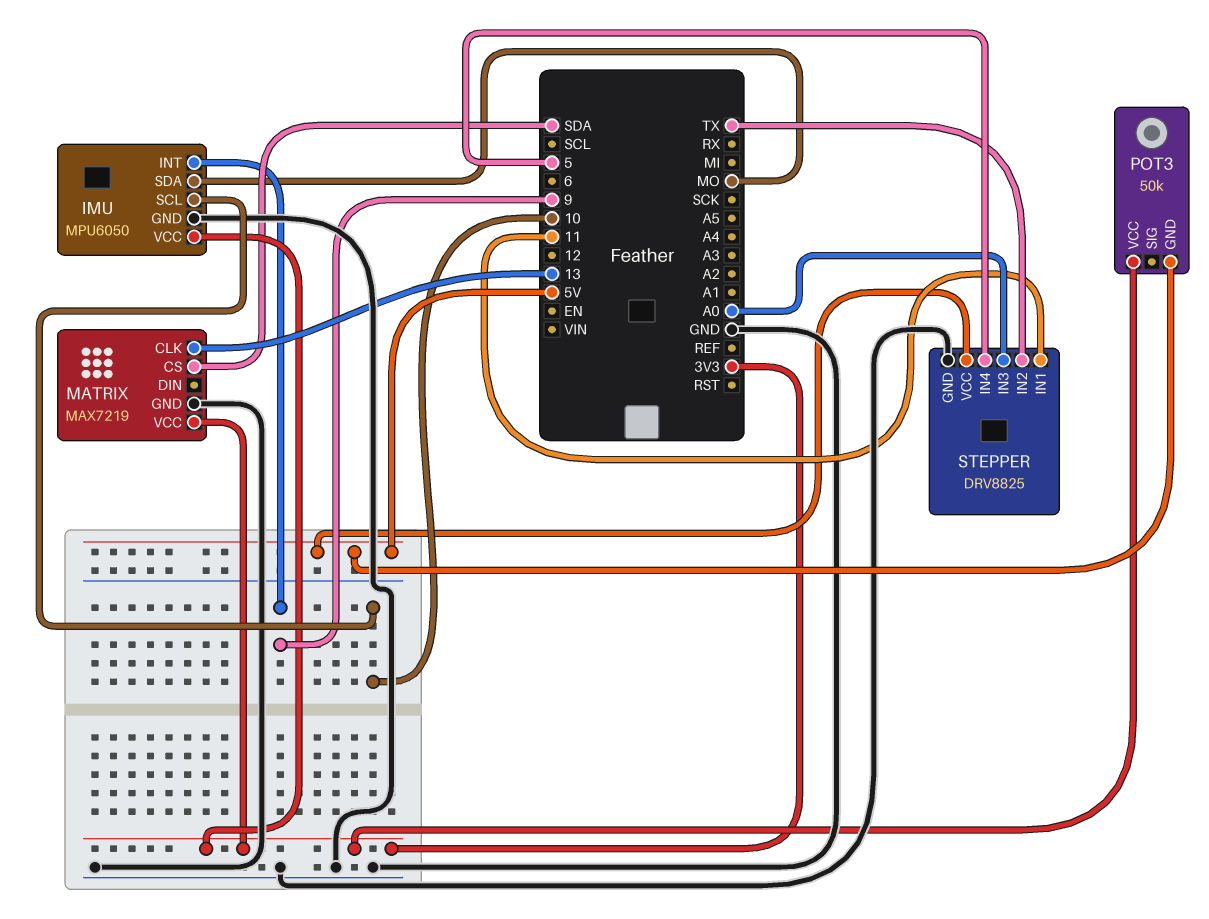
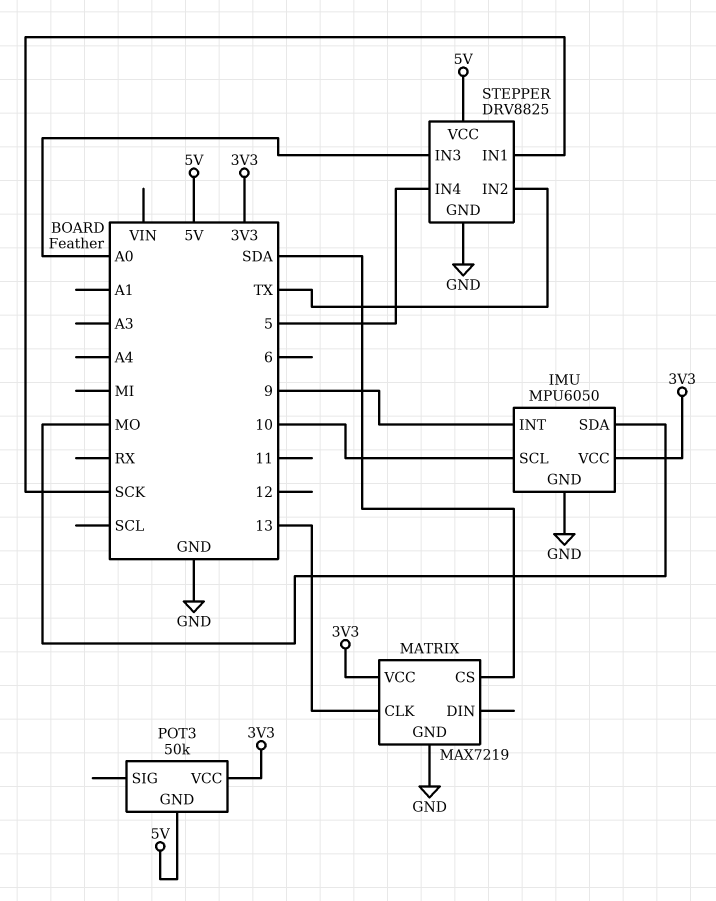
STEPPER pin IN1: 11 -> SCK

